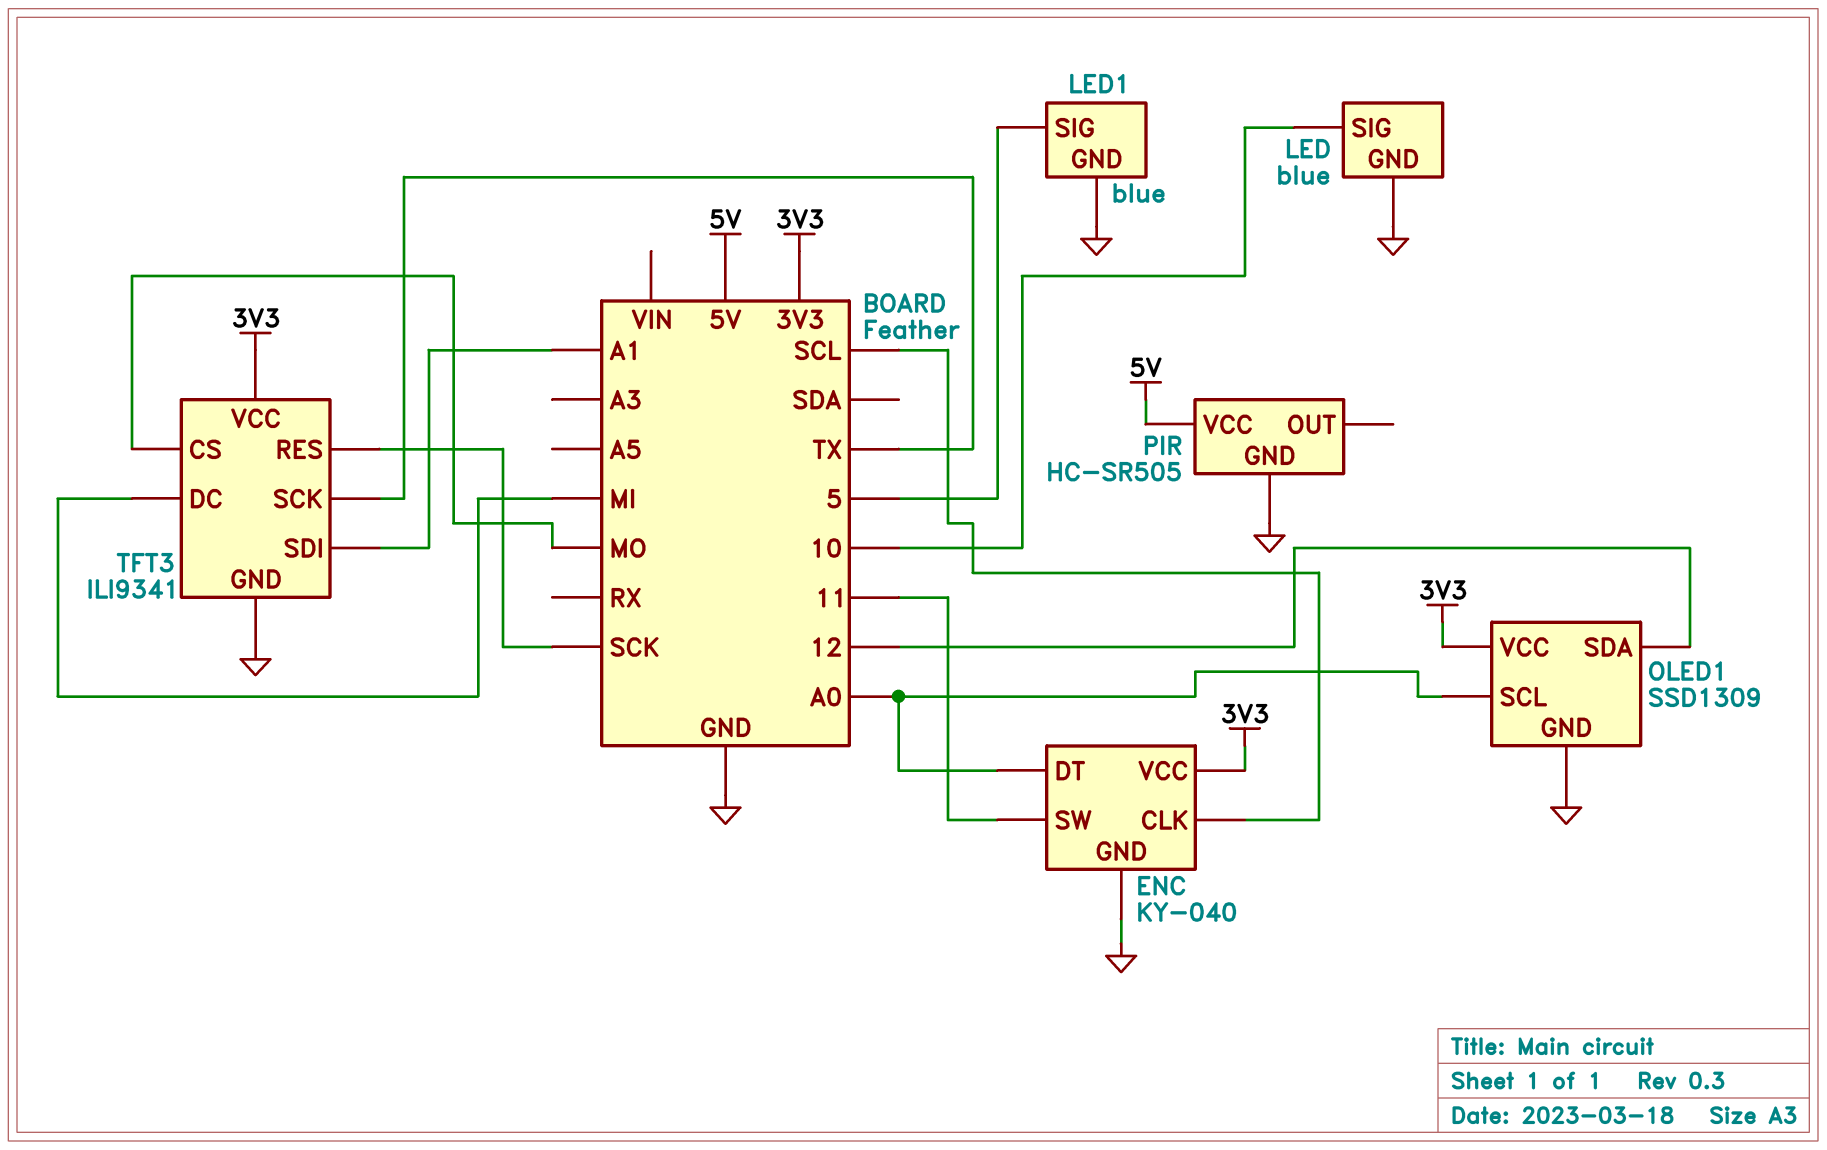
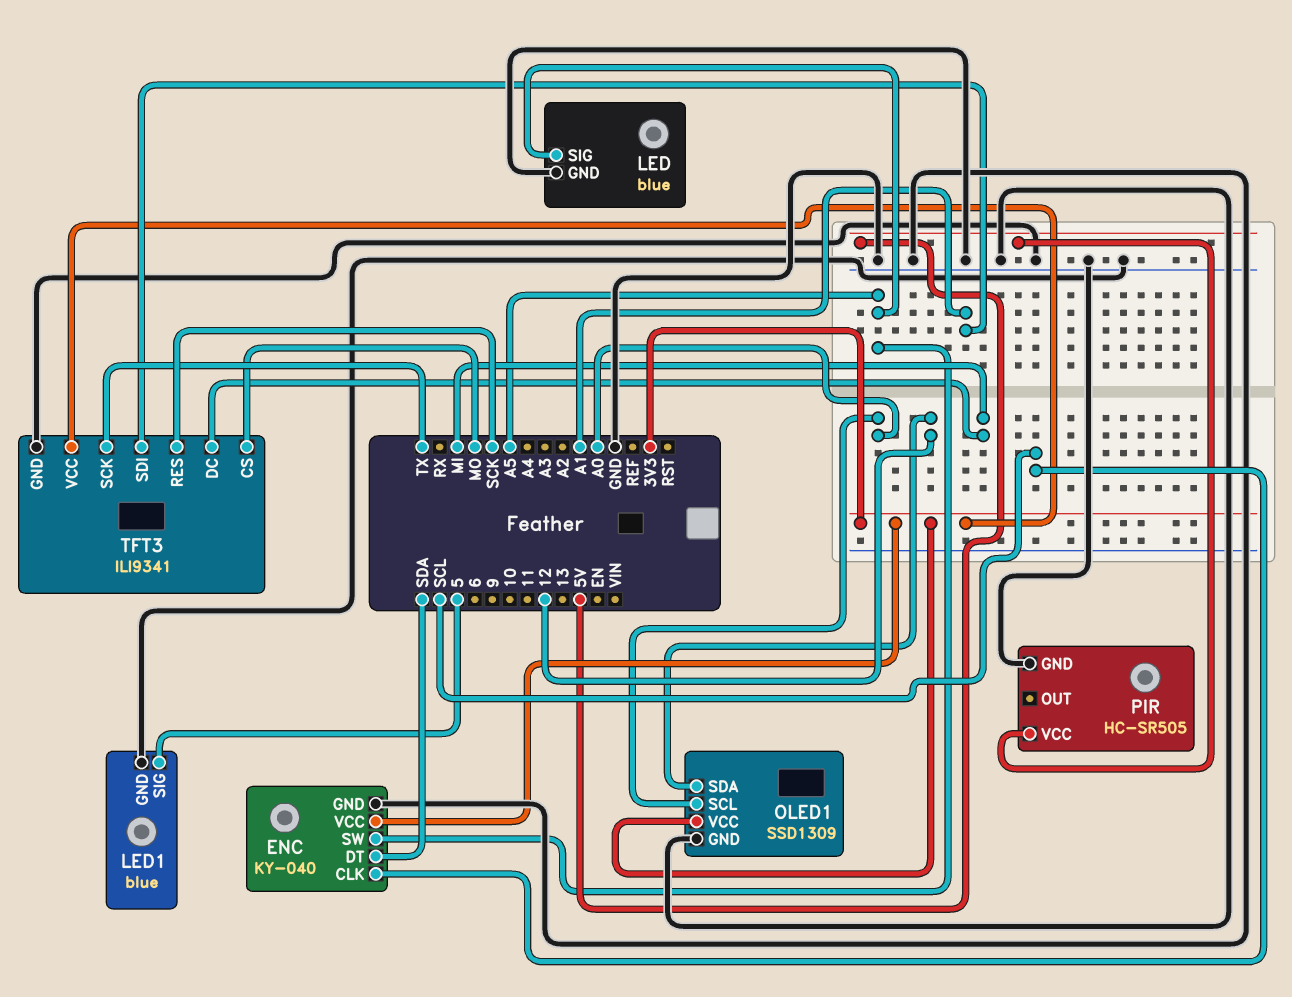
ENC pin DT: A0 -> SDA
ENC pin SW: 11 -> A5
LED pin SIG: 10 -> A5

